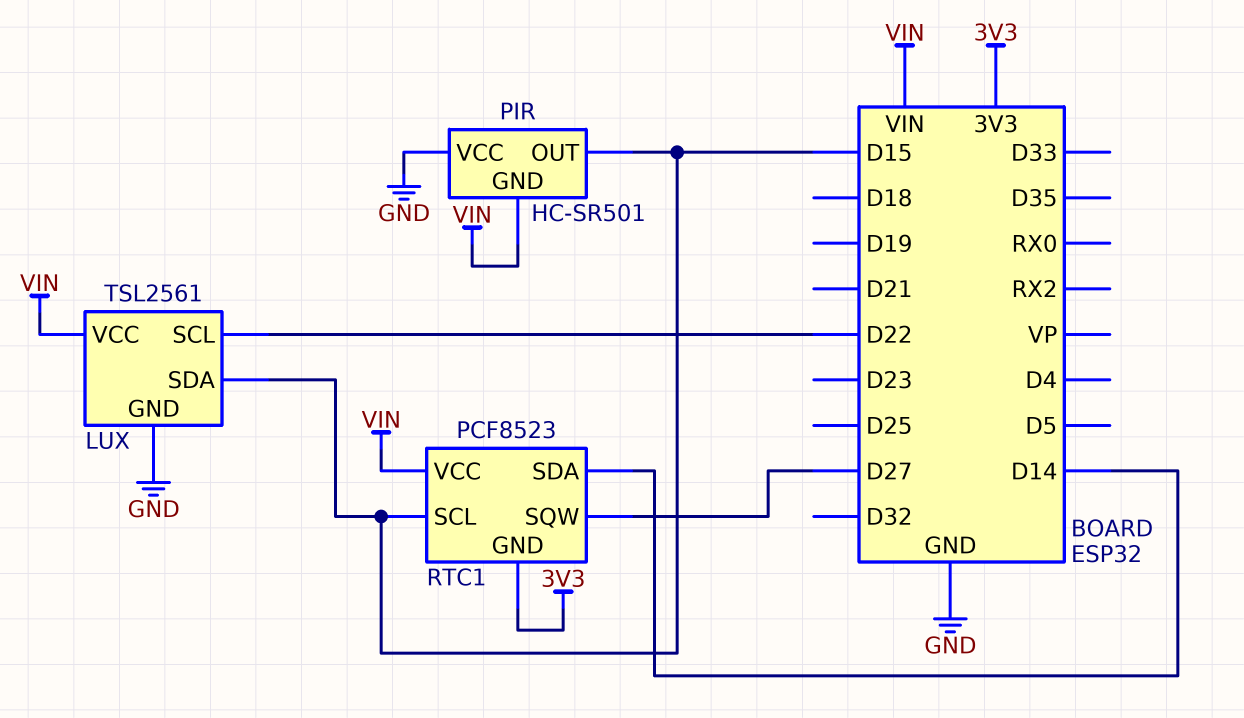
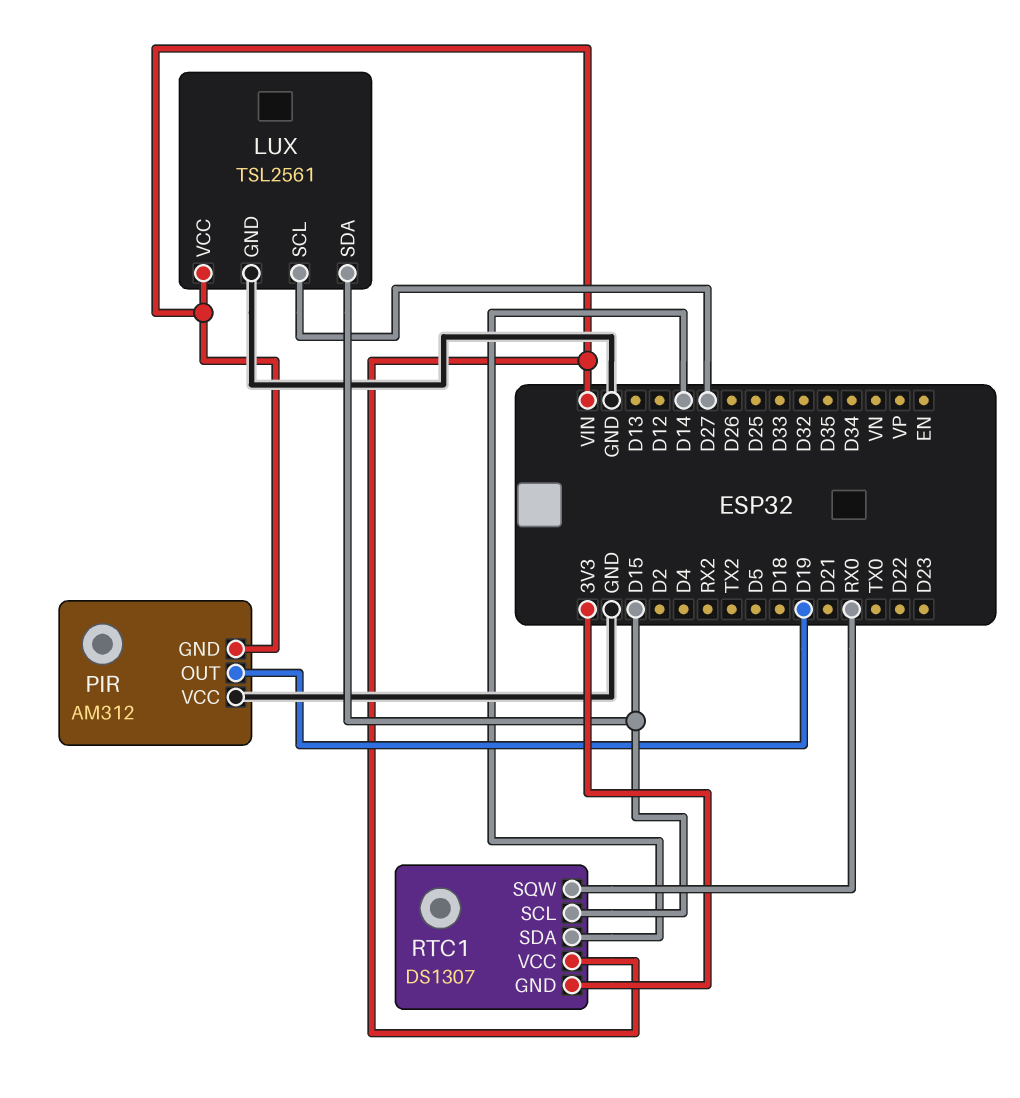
LUX pin SCL: D22 -> D27
PIR: HC-SR501 -> AM312
PIR pin OUT: D15 -> D19
RTC1: PCF8523 -> DS1307
RTC1 pin SQW: D27 -> RX0

